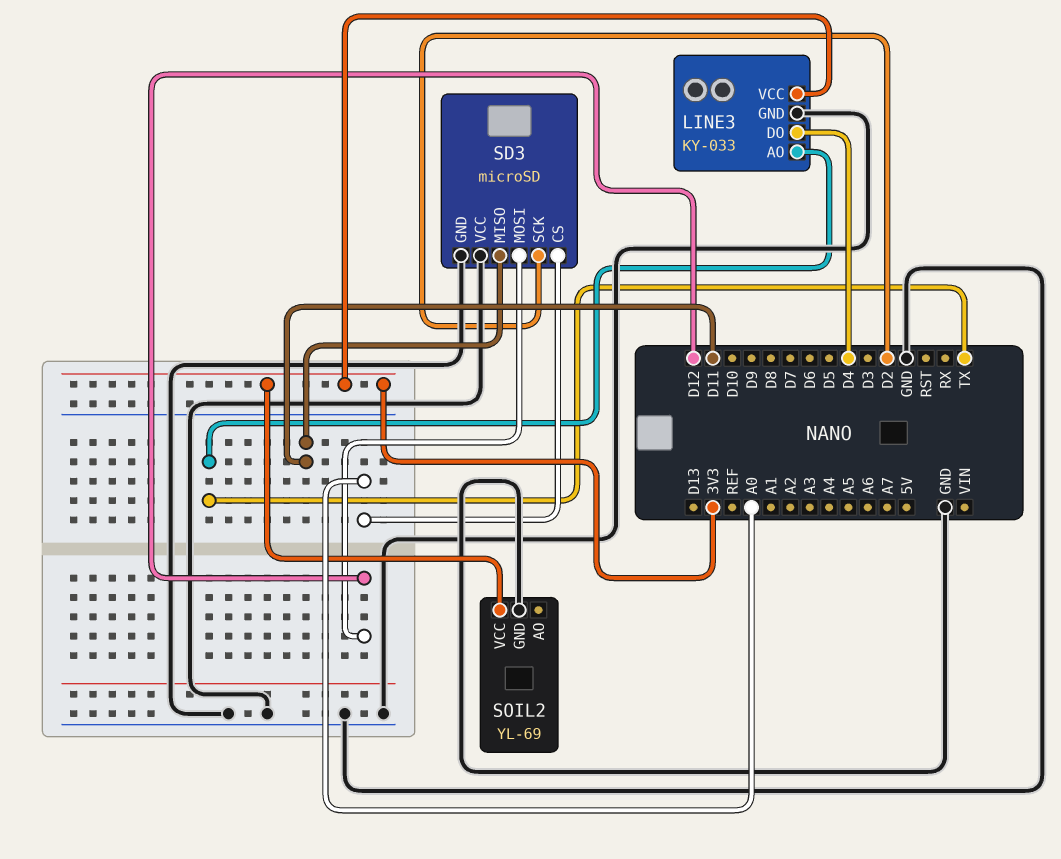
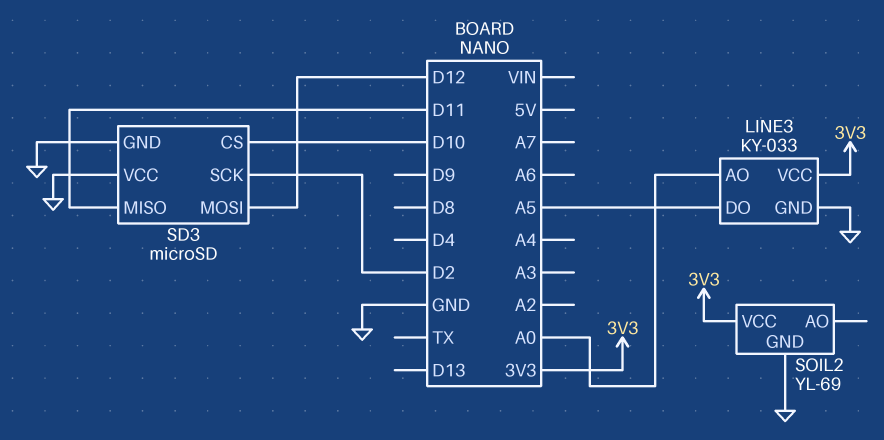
LINE3 pin AO: TX -> A0
LINE3 pin DO: D4 -> A5
SD3 pin CS: A0 -> D10

